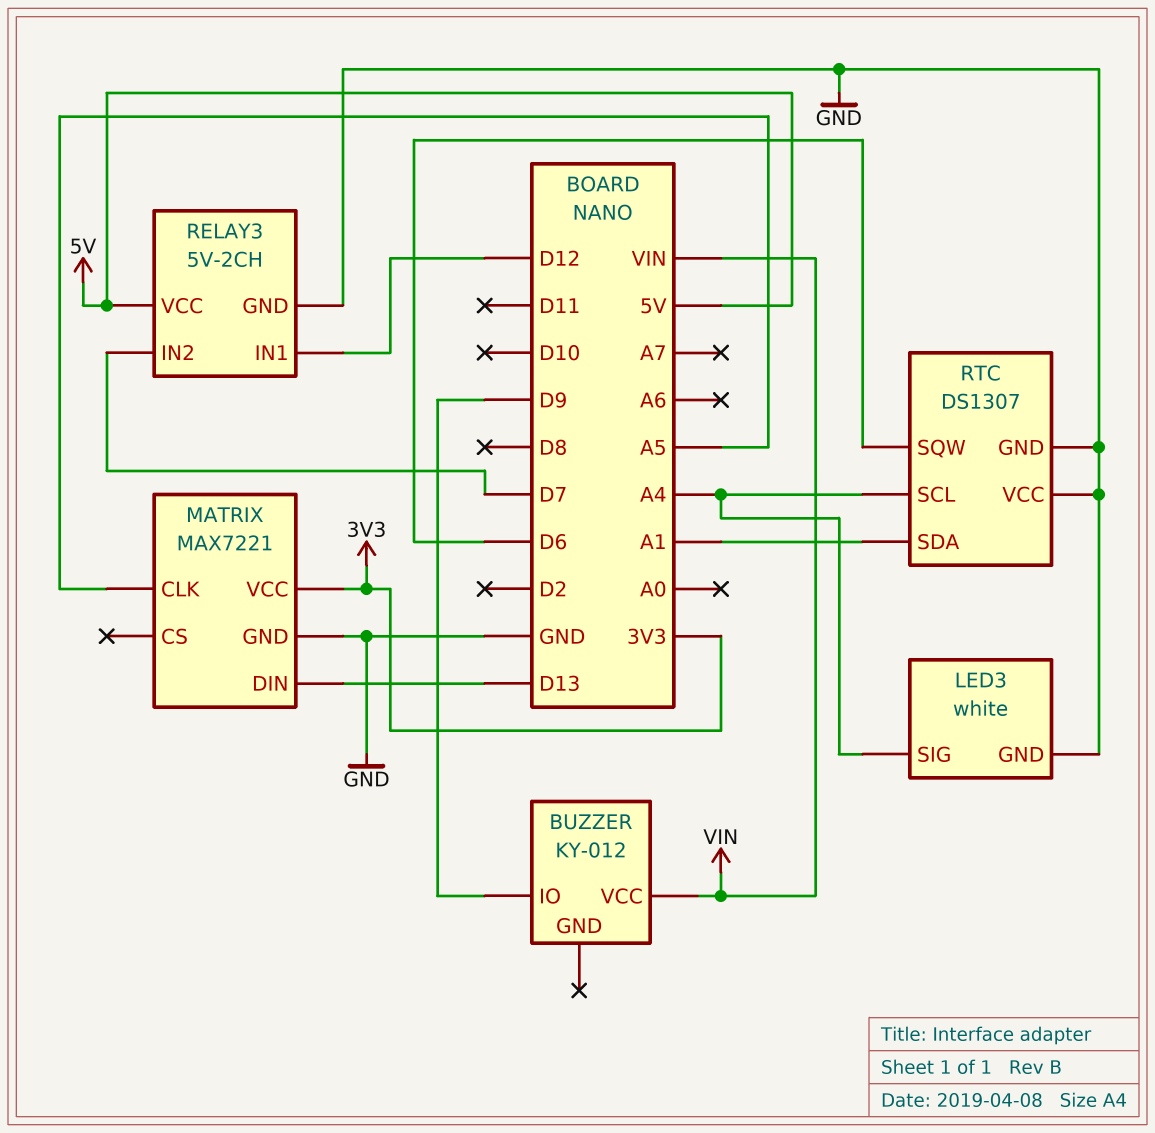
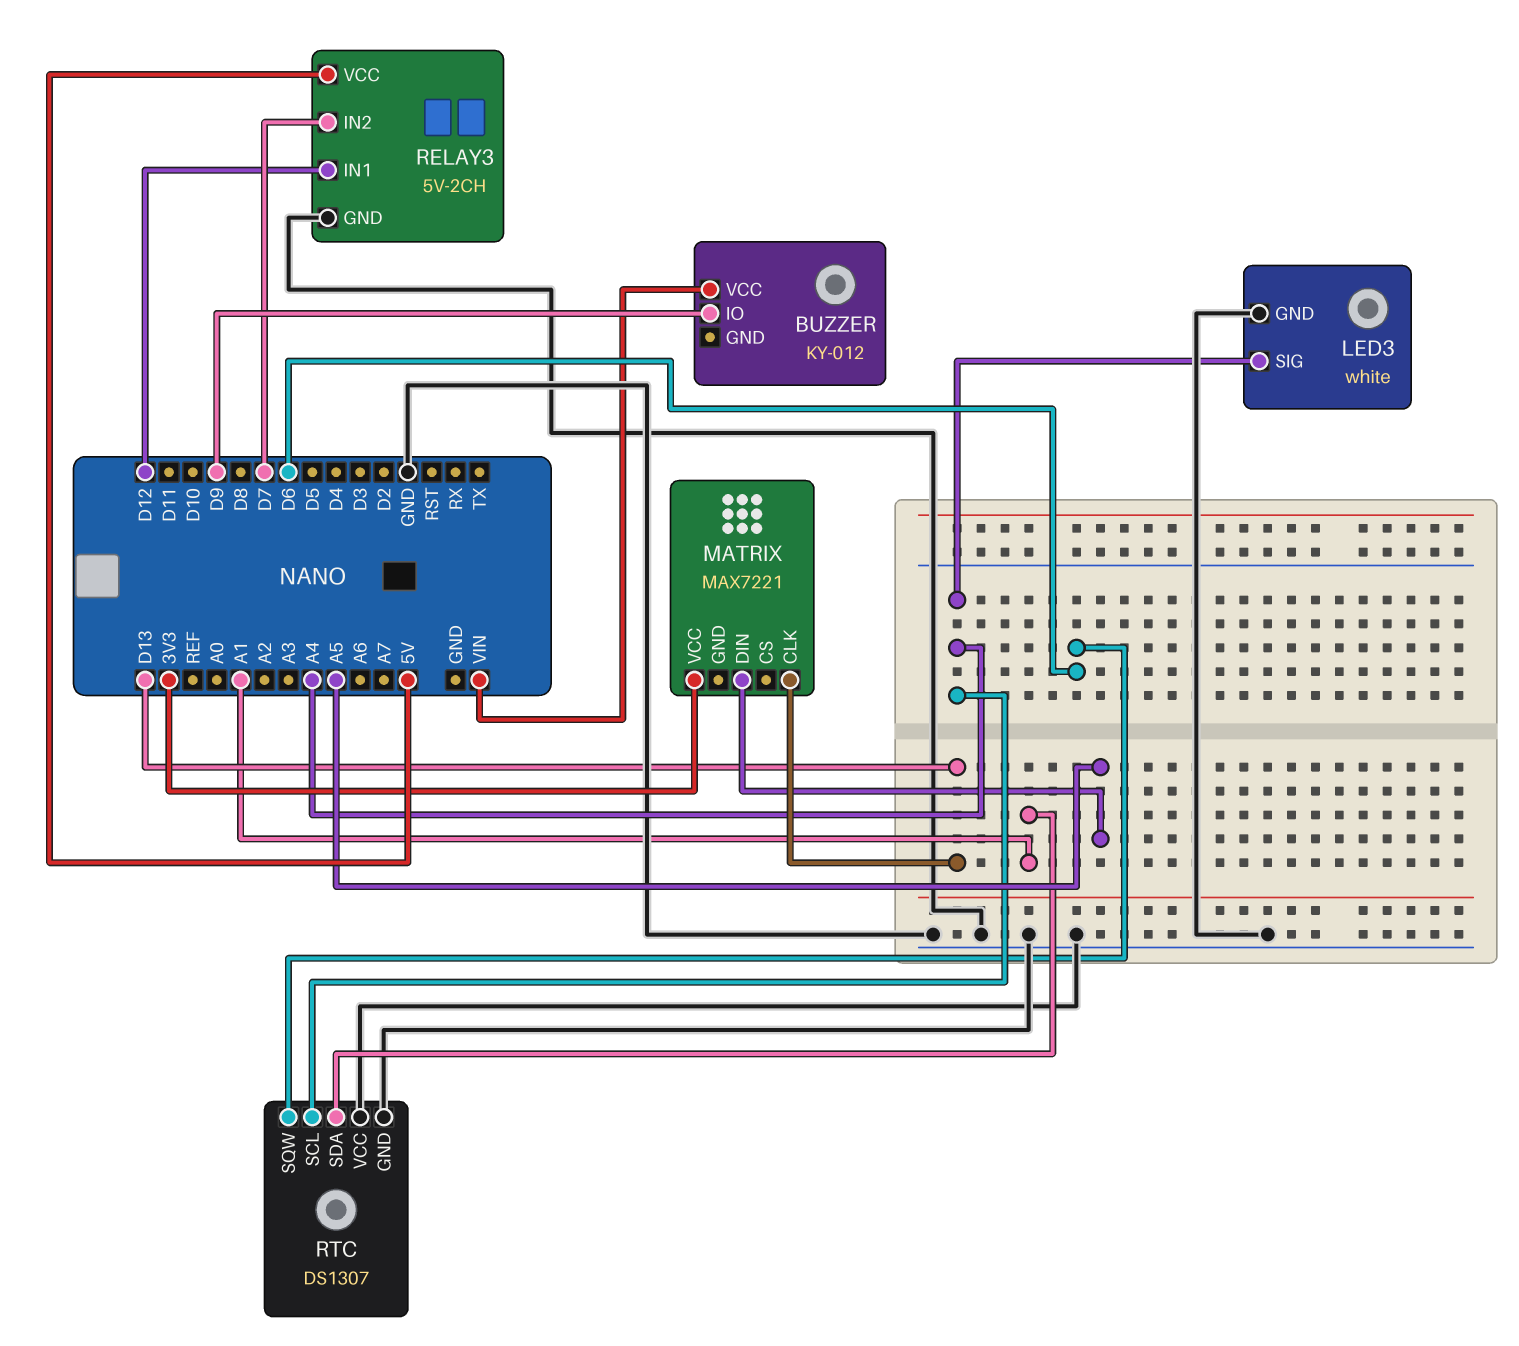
MATRIX pin CLK: A5 -> D13
MATRIX pin DIN: D13 -> A5
MATRIX pin GND: GND -> none

